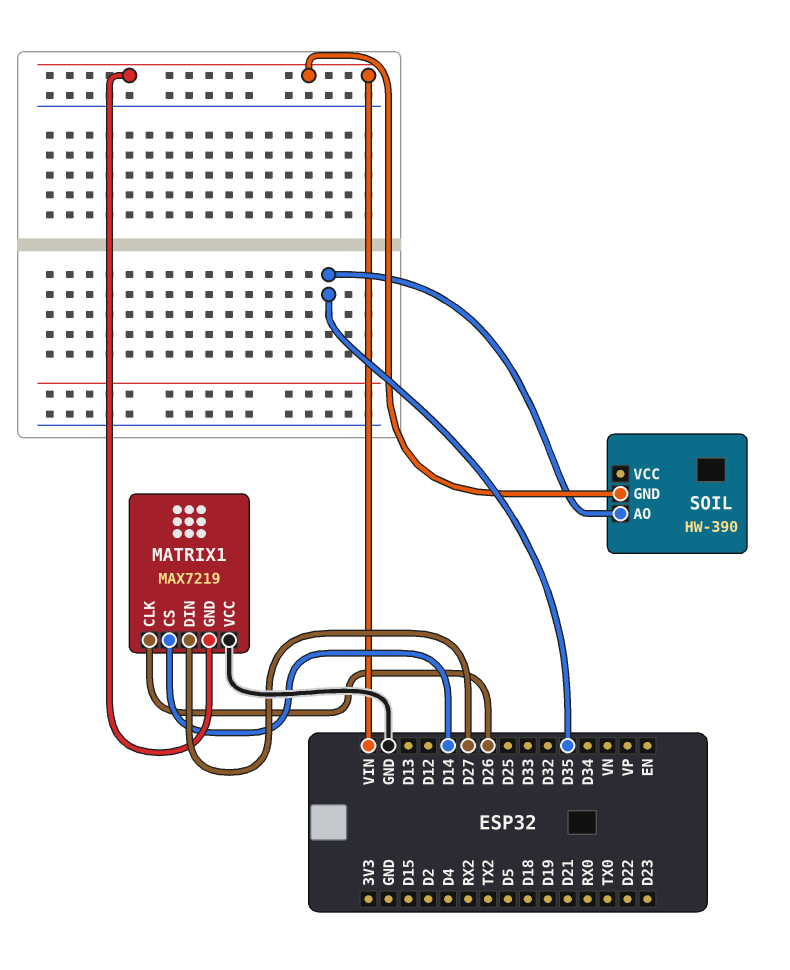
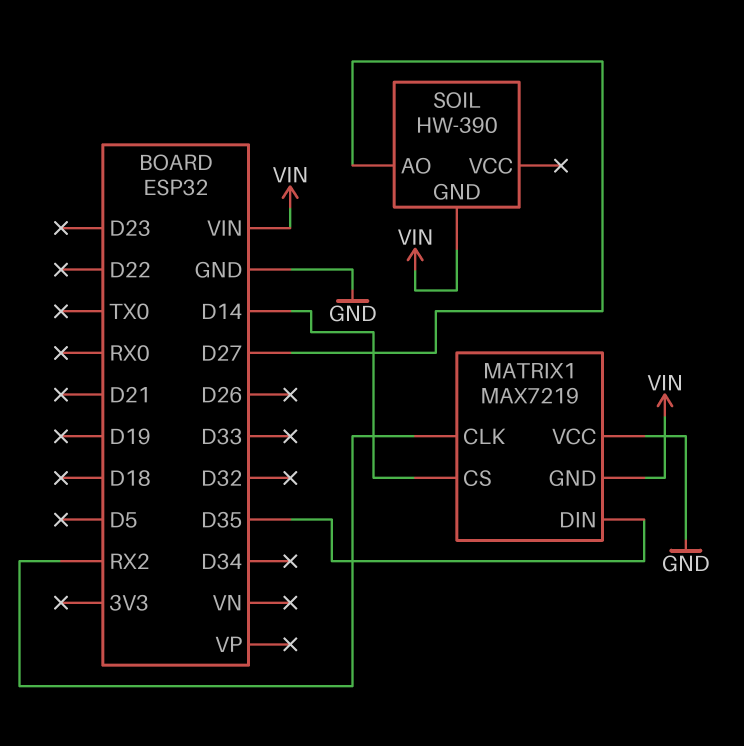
MATRIX1 pin CLK: D26 -> RX2
MATRIX1 pin DIN: D27 -> D35
SOIL pin AO: D35 -> D27

